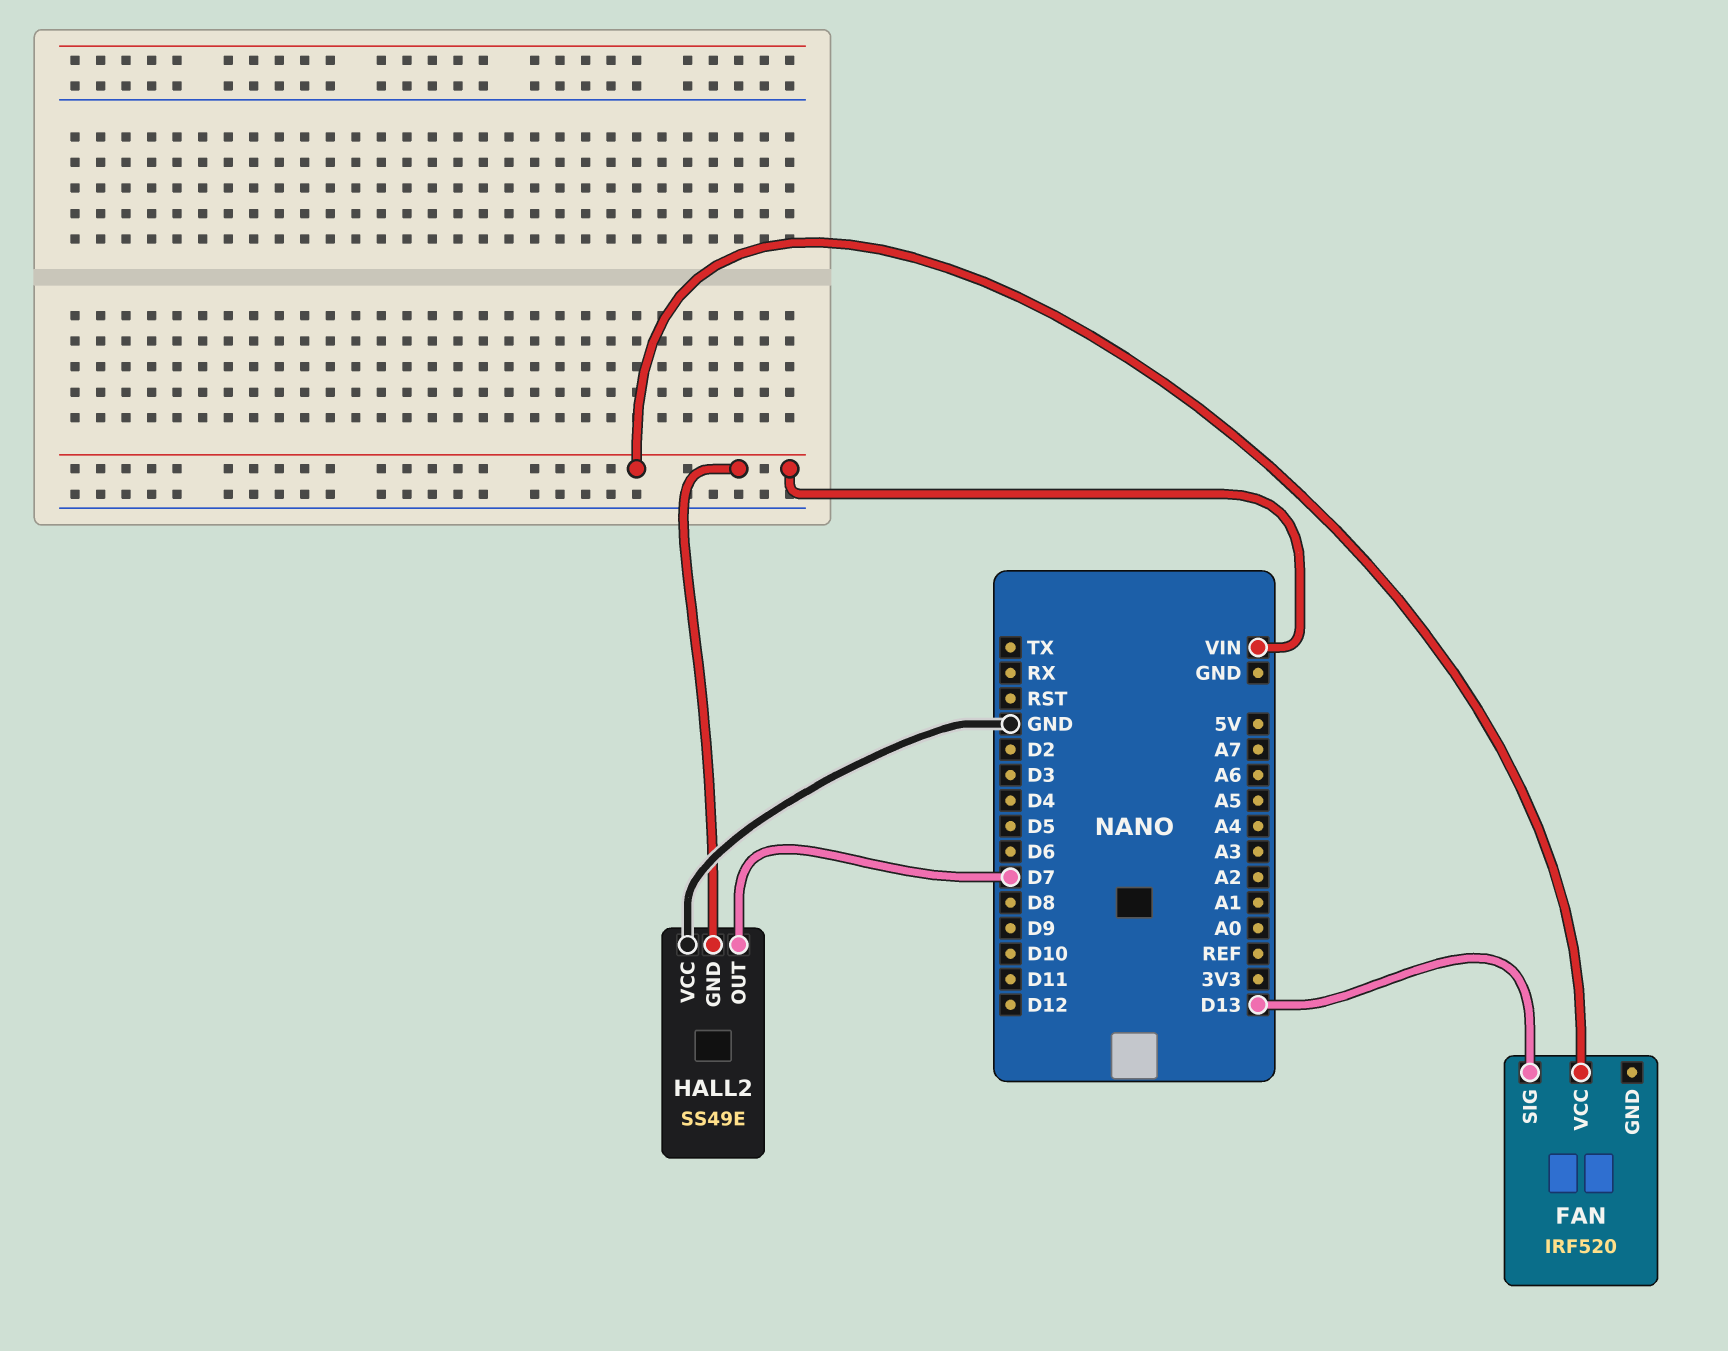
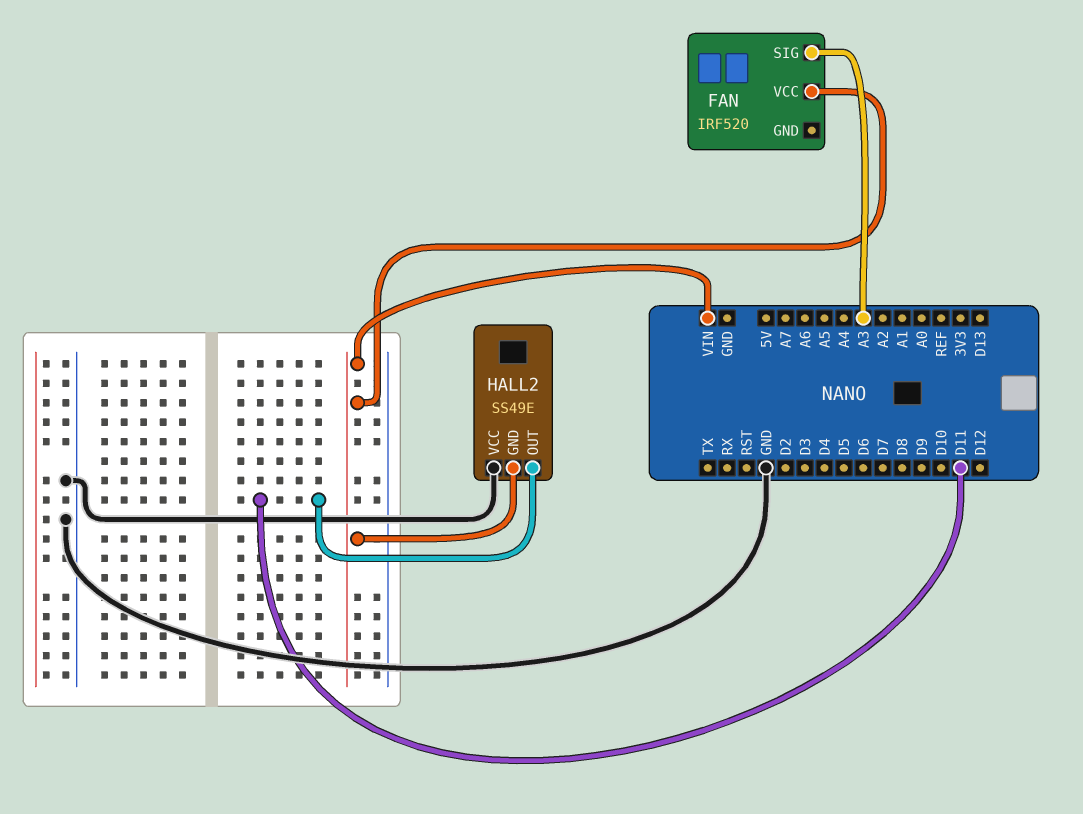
FAN pin SIG: D13 -> A3
HALL2 pin OUT: D7 -> D11

